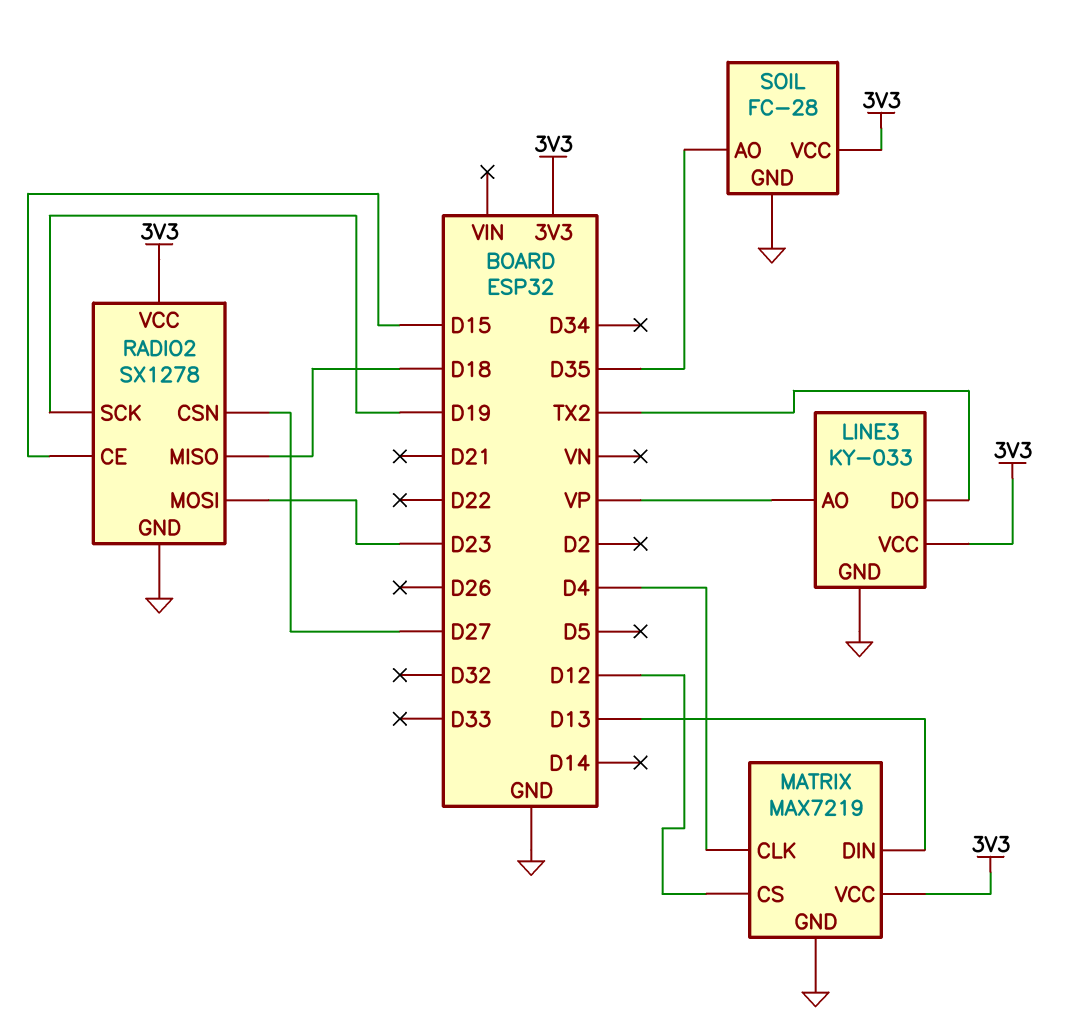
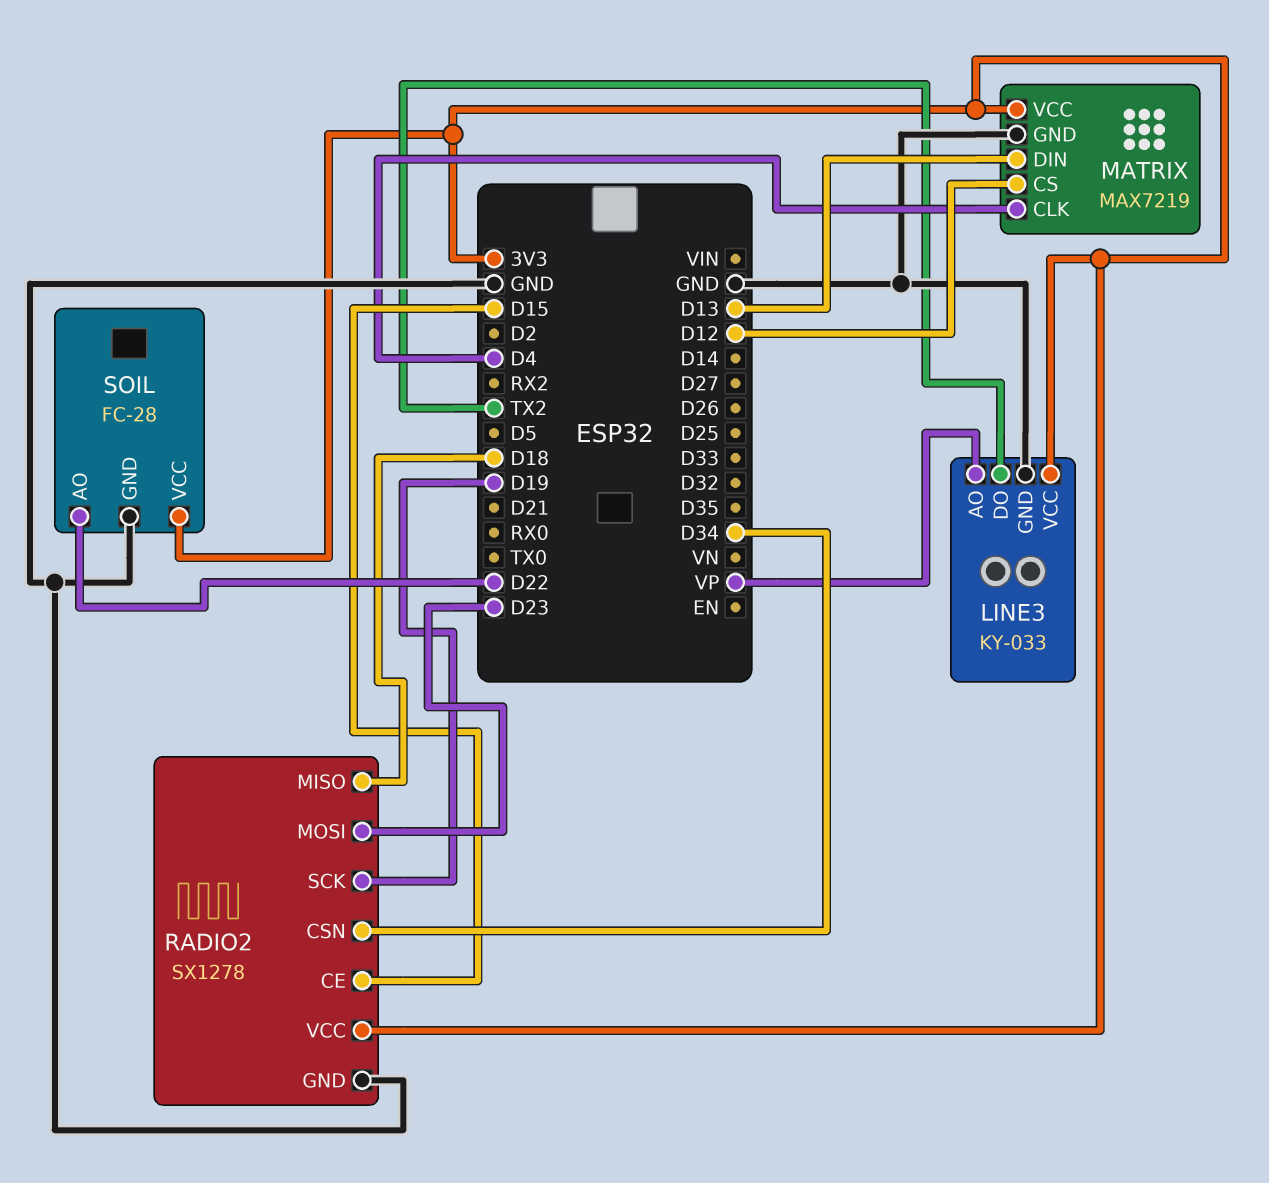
RADIO2 pin CSN: D27 -> D34
SOIL pin AO: D35 -> D22

